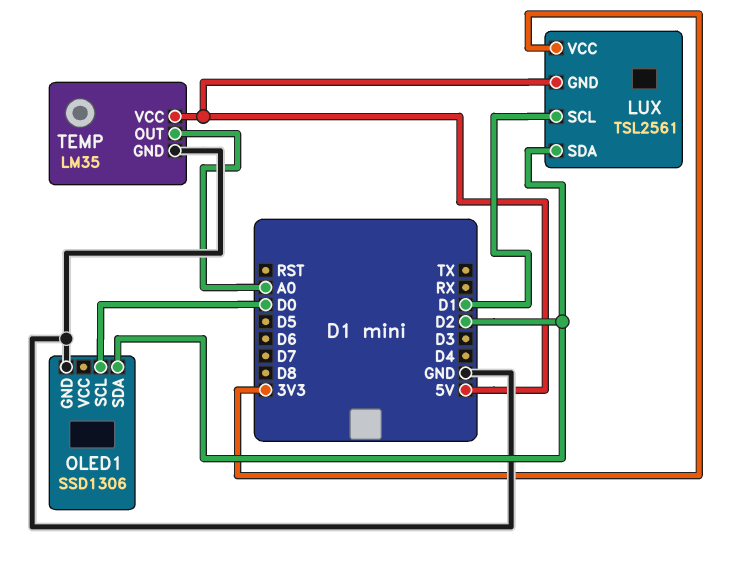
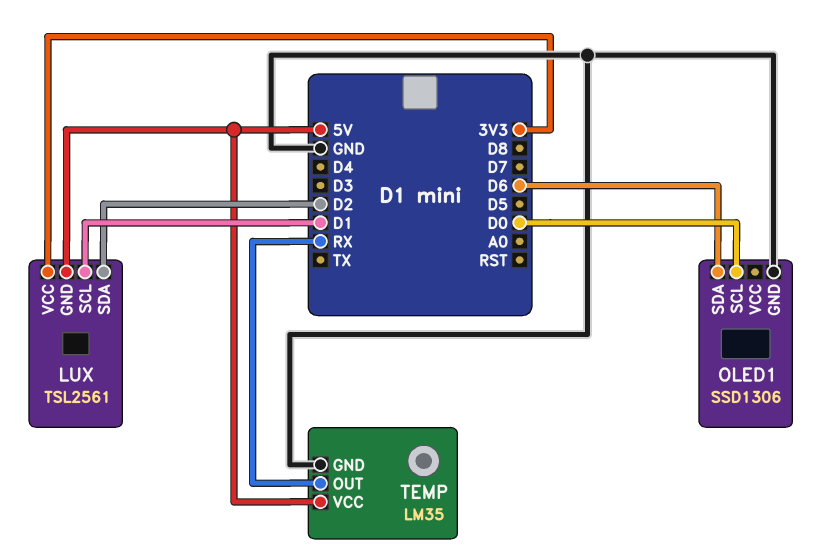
OLED1 pin SDA: D2 -> D6
TEMP pin OUT: A0 -> RX

